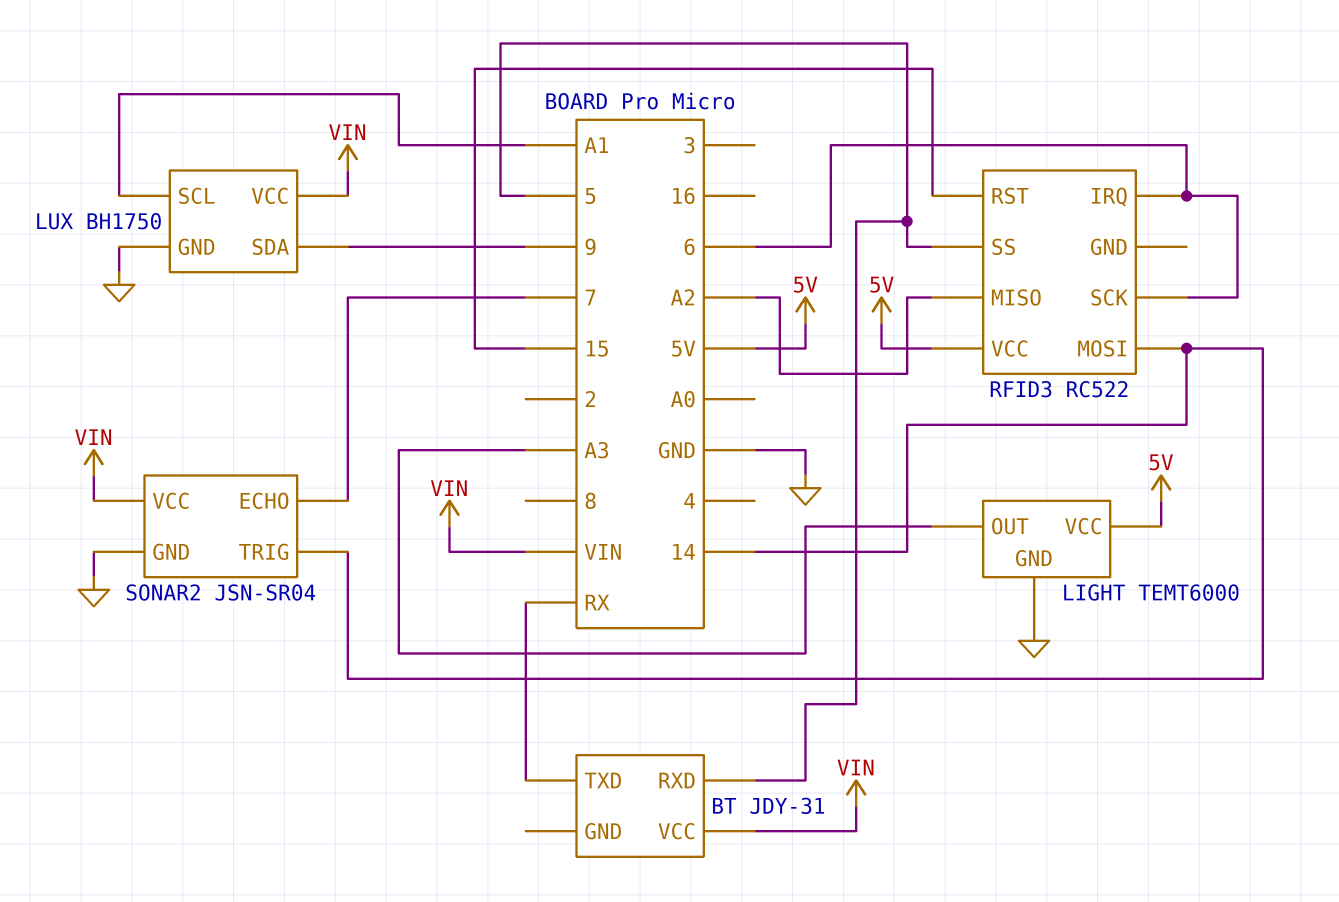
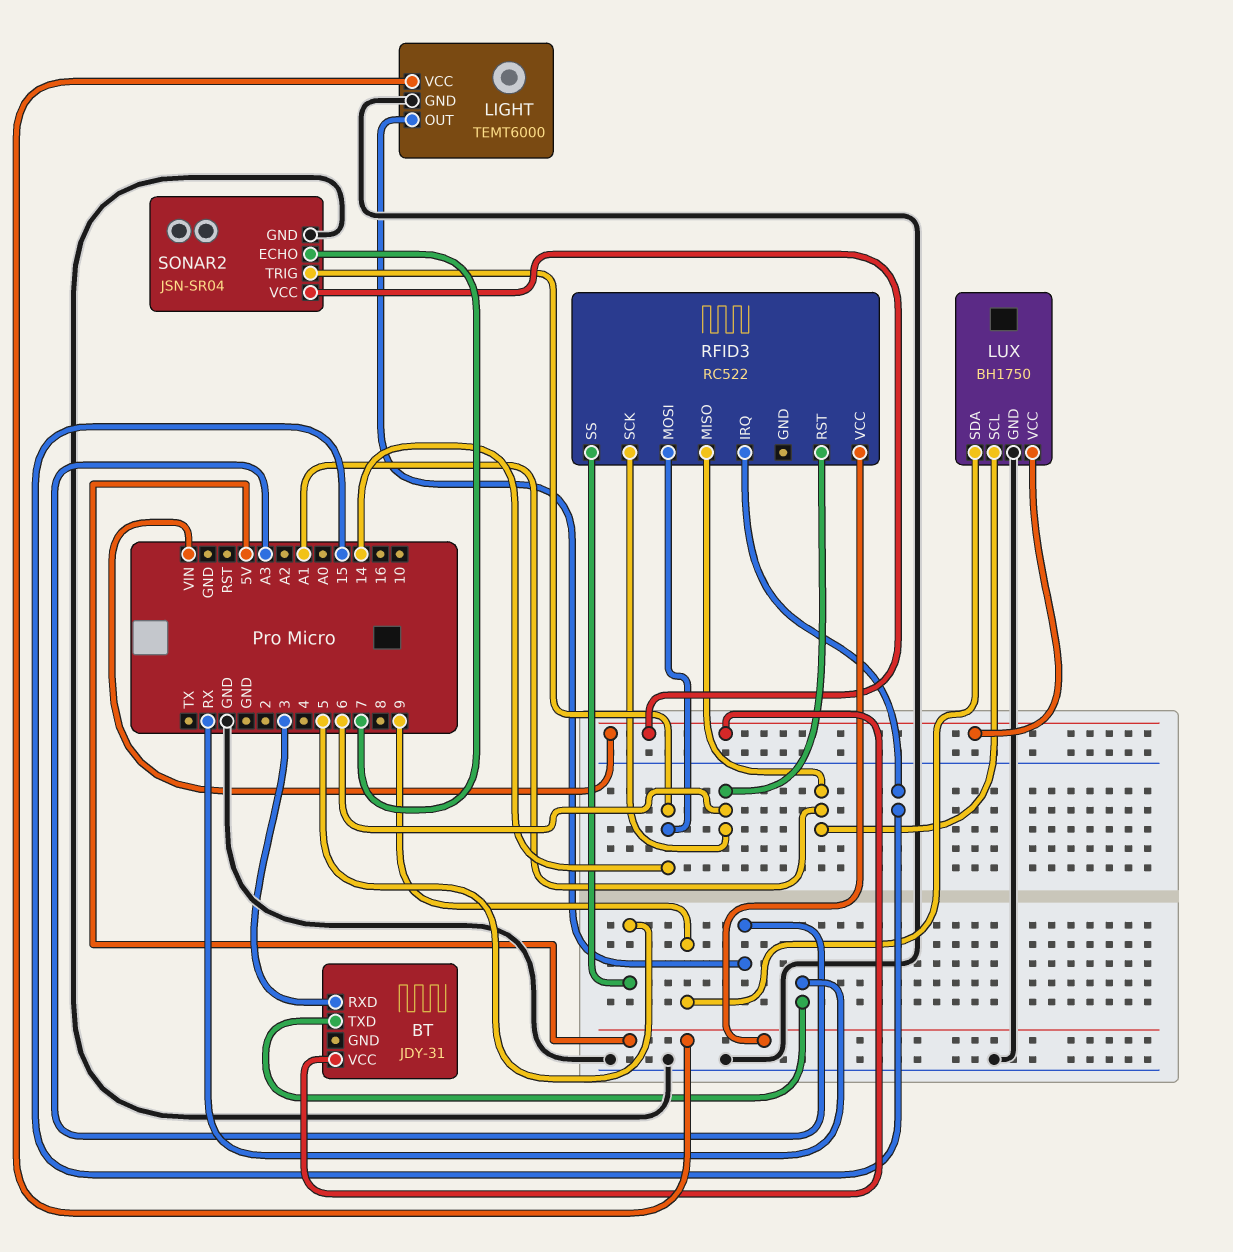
BT pin RXD: 5 -> 3
RFID3 pin IRQ: 6 -> 15
RFID3 pin MISO: A2 -> A1
RFID3 pin RST: 15 -> 6

